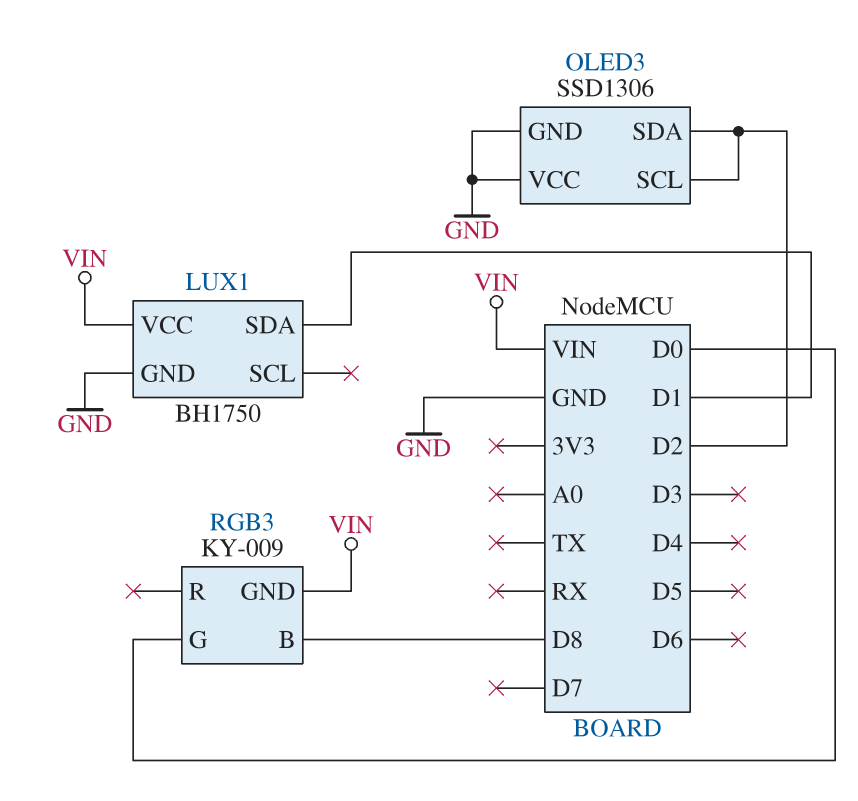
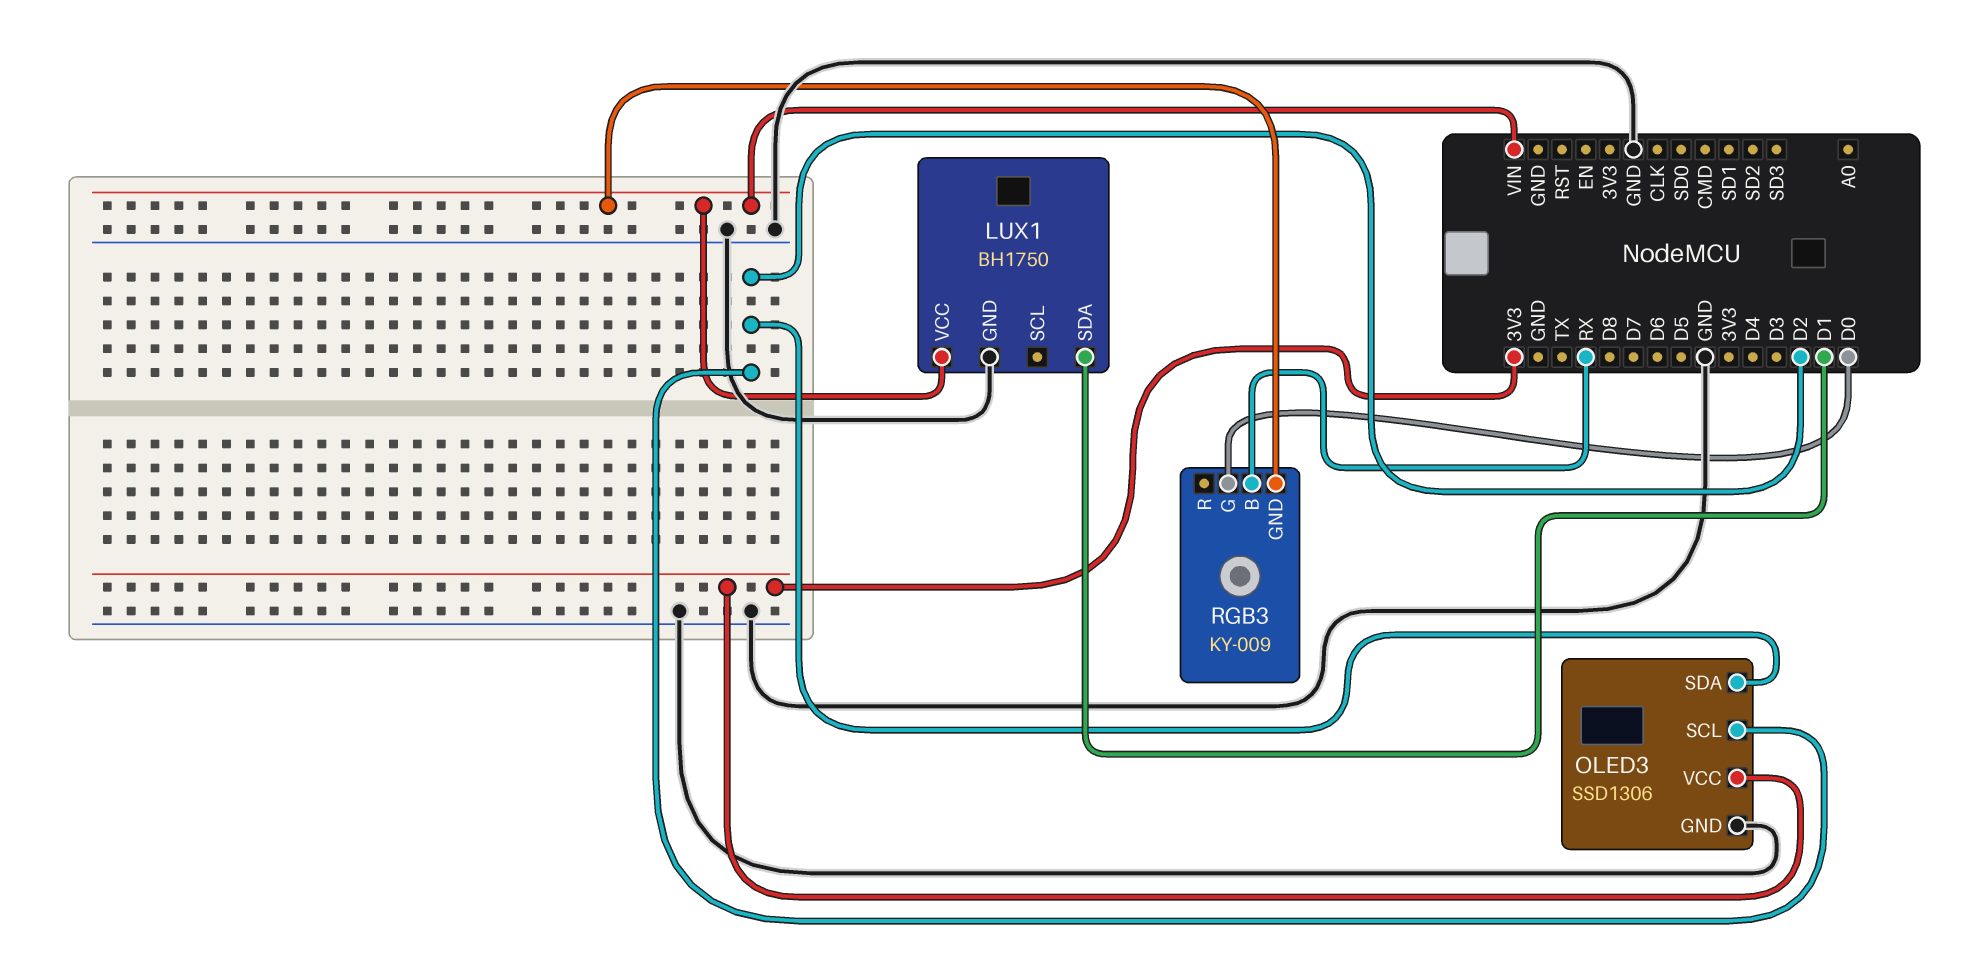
OLED3 pin VCC: GND -> 3V3
RGB3 pin B: D8 -> RX

